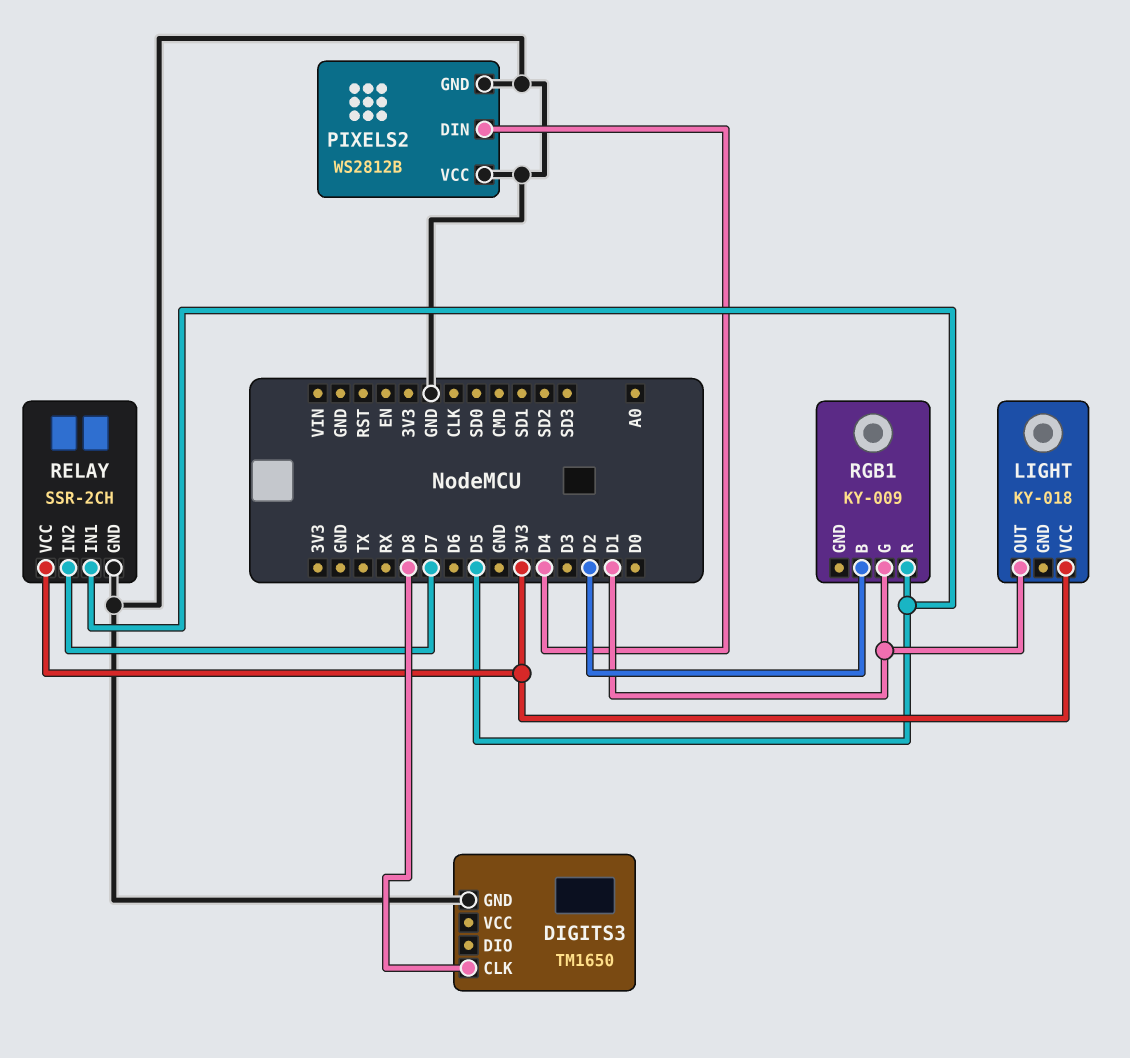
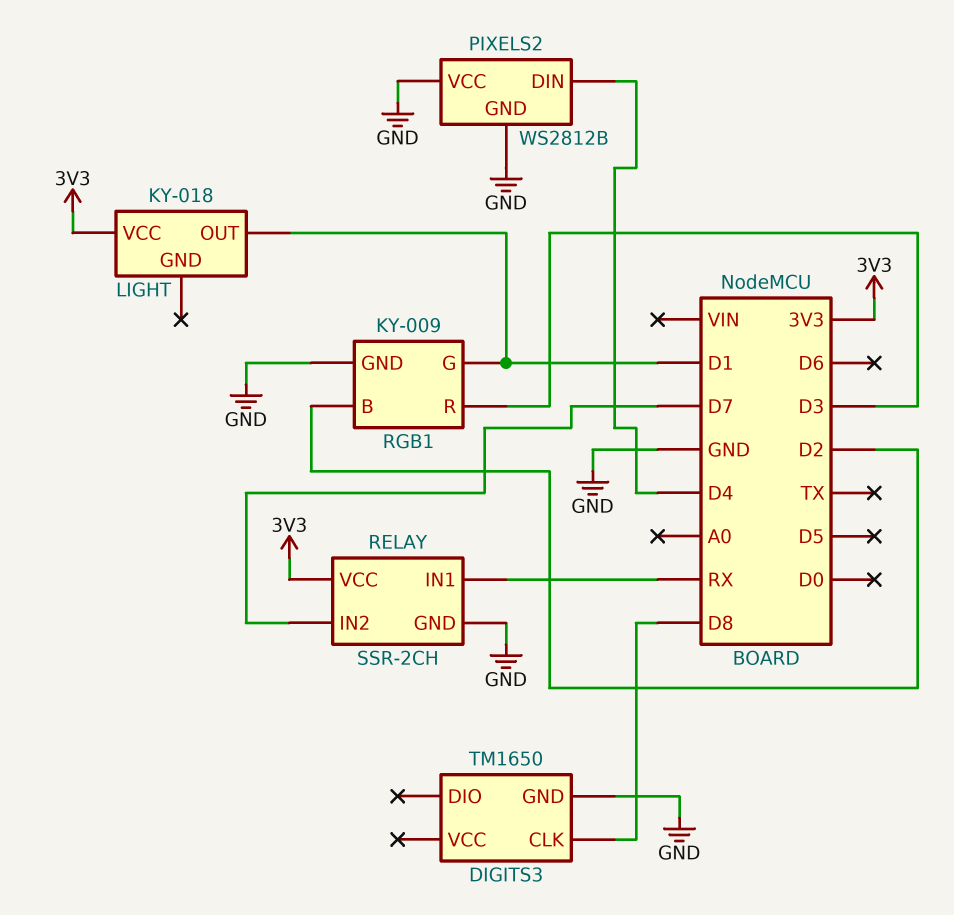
RELAY pin IN1: D5 -> RX
RGB1 pin GND: none -> GND
RGB1 pin R: D5 -> D3

